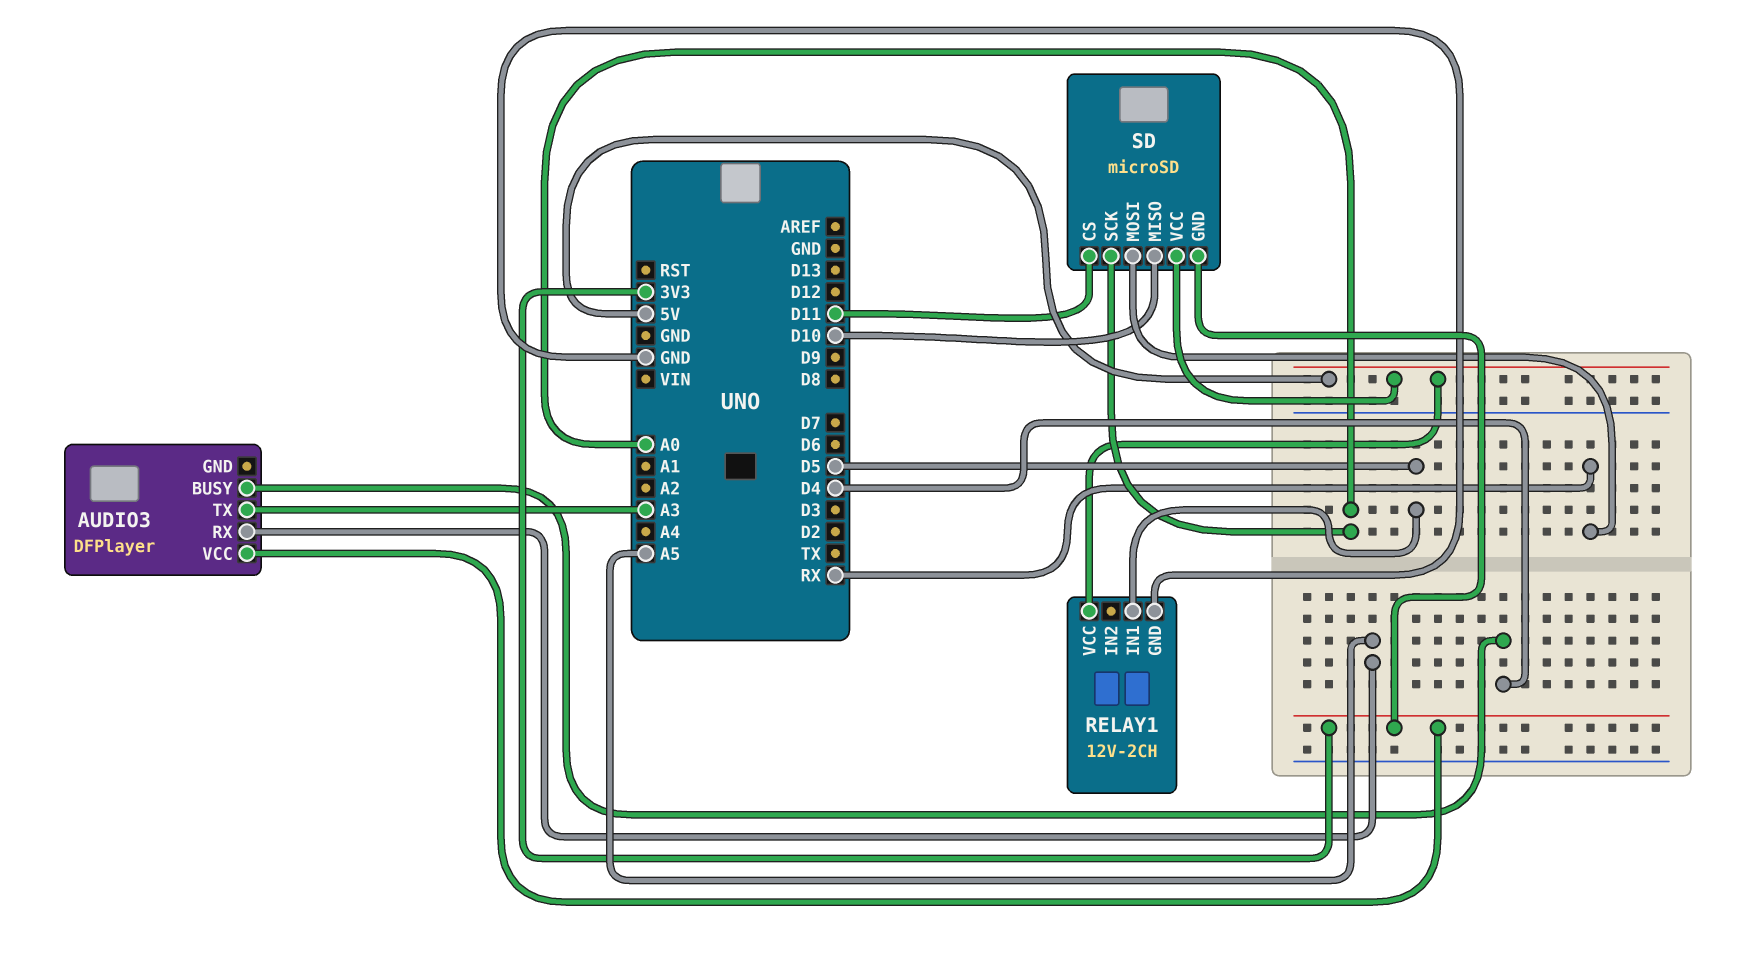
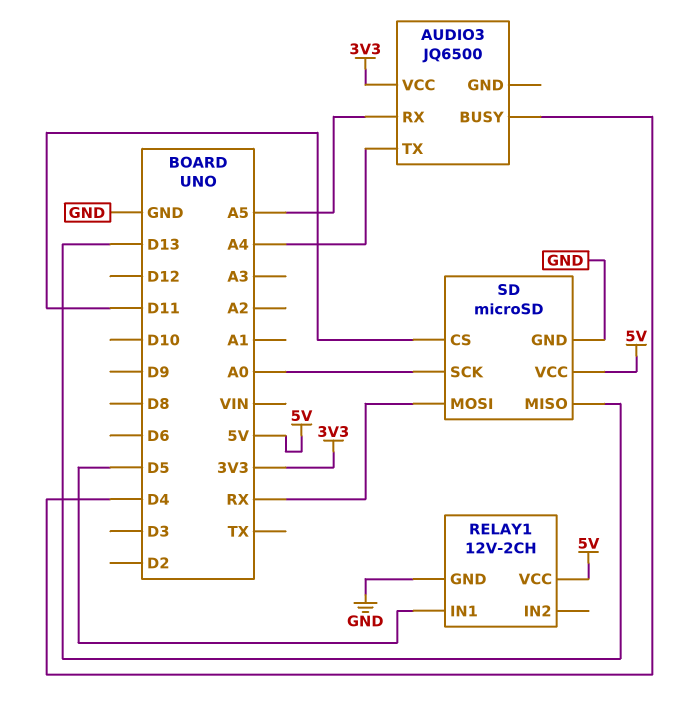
AUDIO3: DFPlayer -> JQ6500
AUDIO3 pin TX: A3 -> A4
SD pin GND: 3V3 -> GND
SD pin MISO: D10 -> D13

